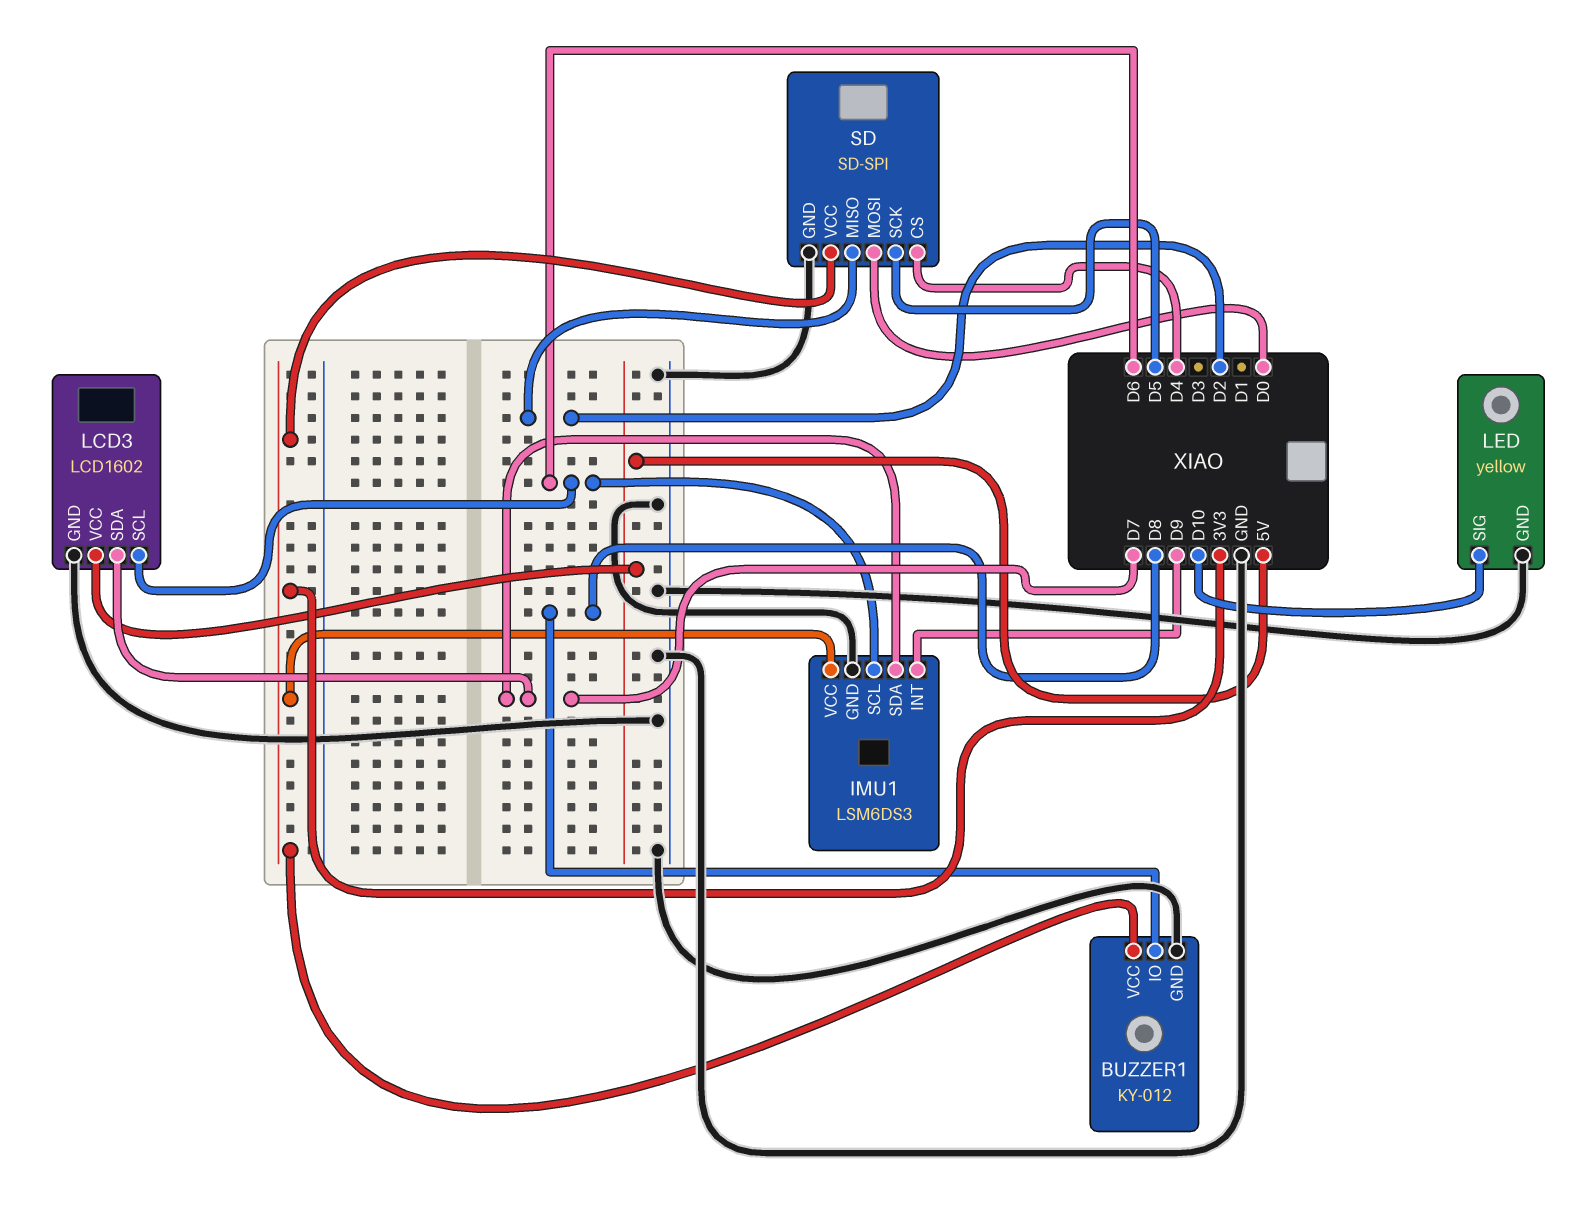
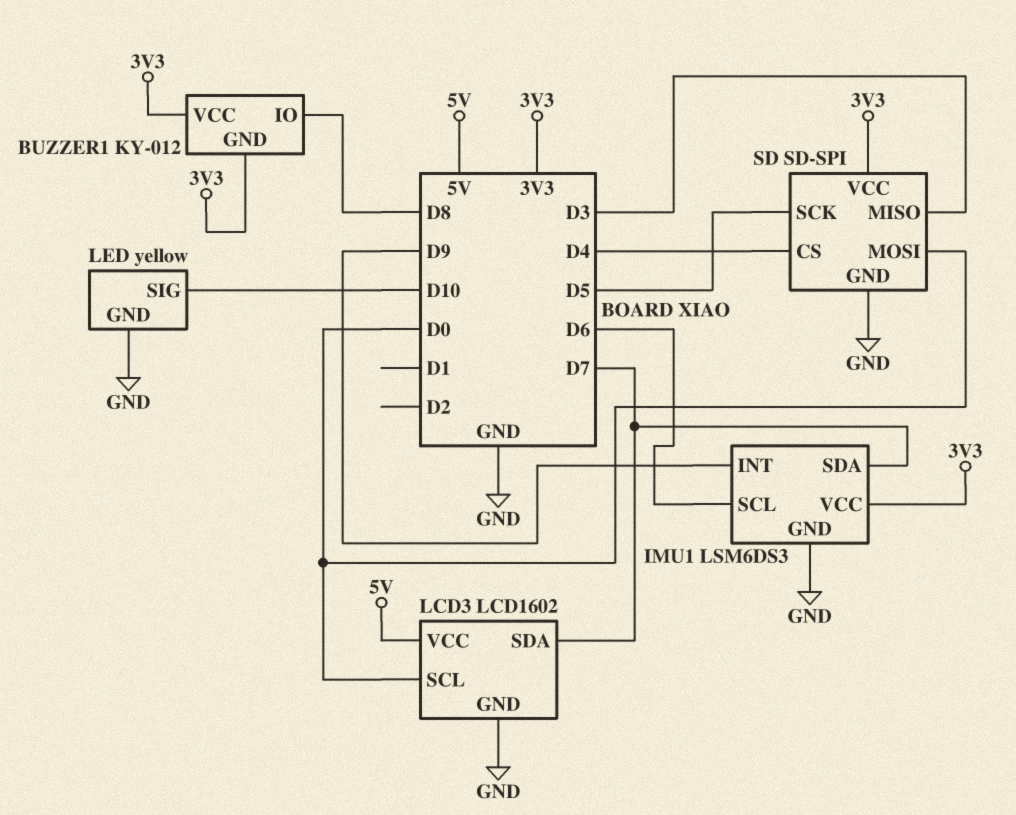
BUZZER1 pin GND: GND -> 3V3
LCD3 pin SCL: D6 -> D0
SD pin MISO: D2 -> D3

